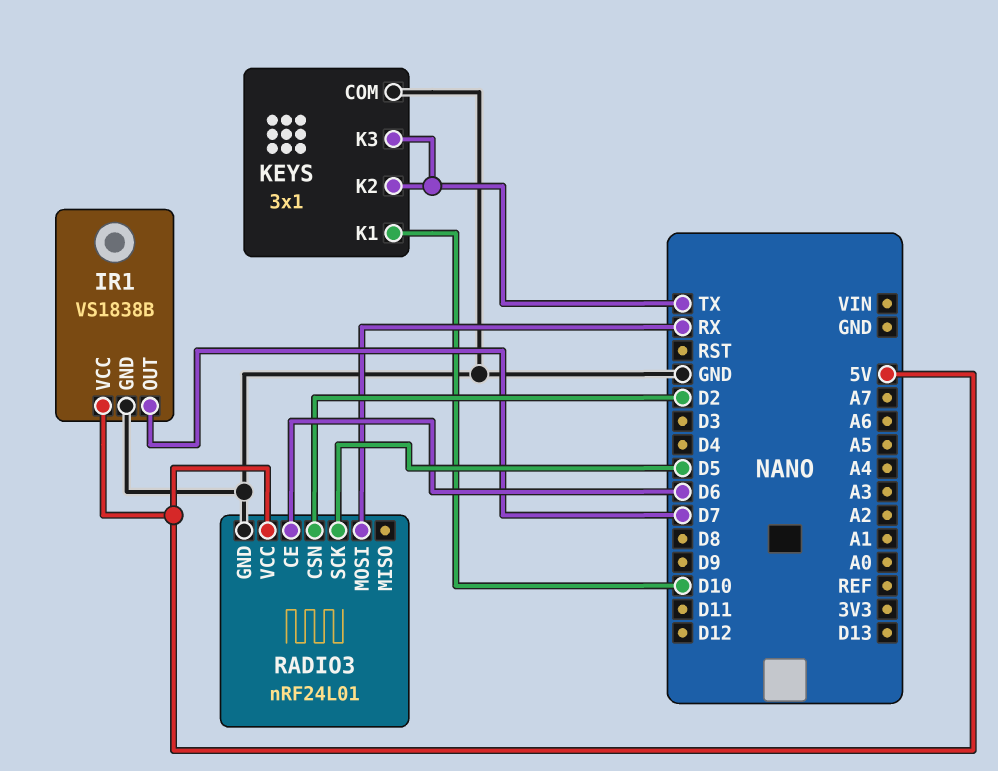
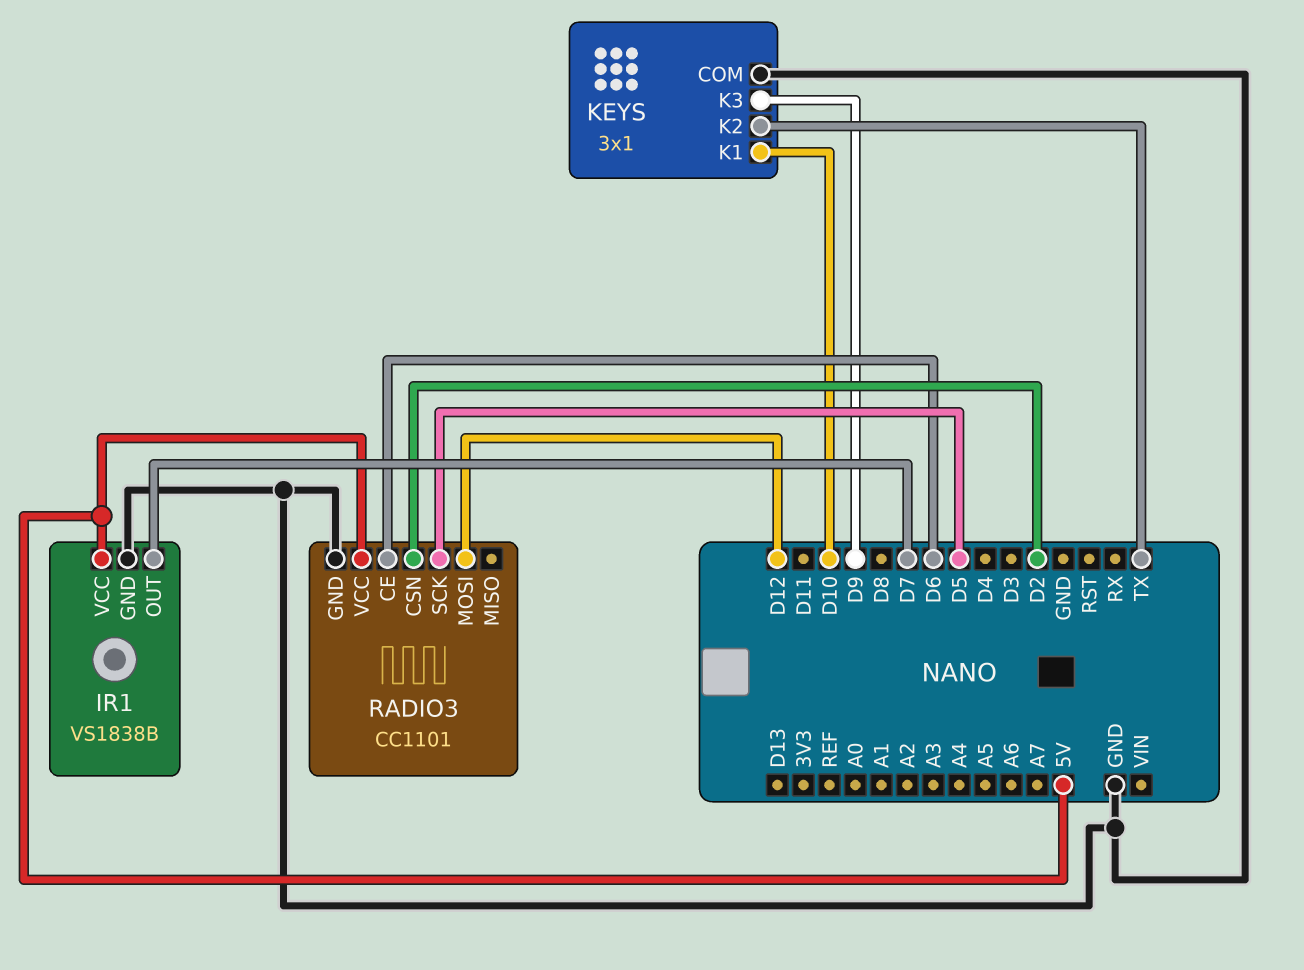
KEYS pin K3: TX -> D9
RADIO3: nRF24L01 -> CC1101
RADIO3 pin MOSI: RX -> D12

